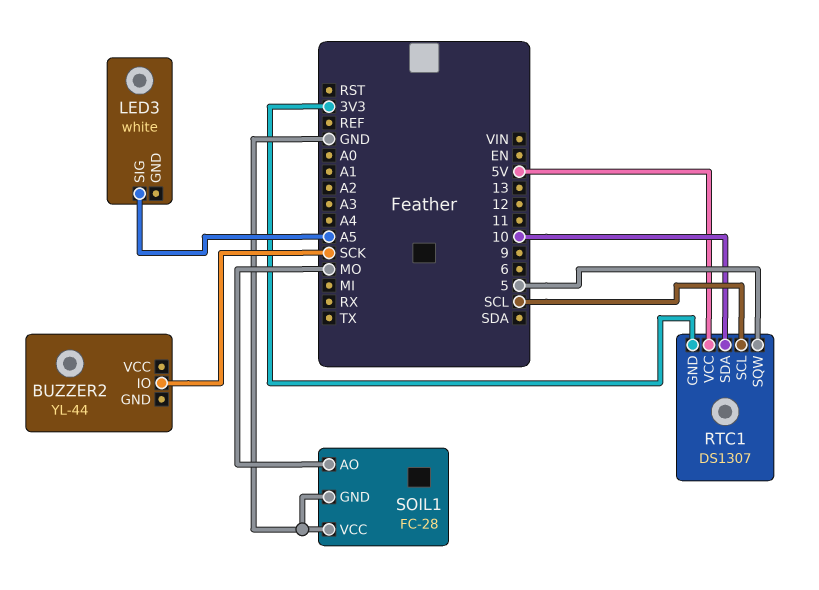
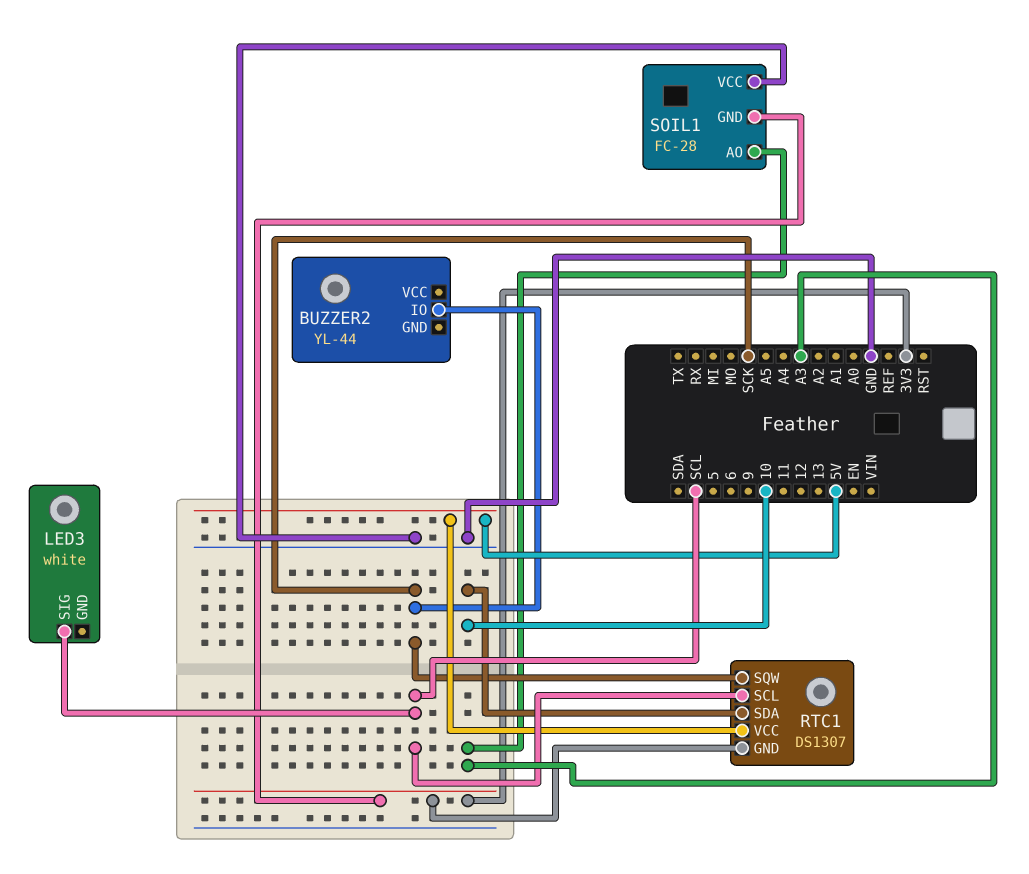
LED3 pin SIG: A5 -> SCL
RTC1 pin SQW: 5 -> SCK
SOIL1 pin AO: MO -> A3
SOIL1 pin GND: GND -> 3V3

